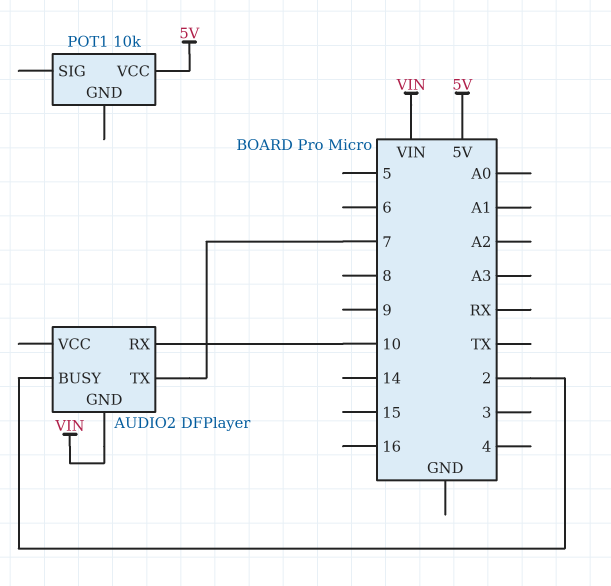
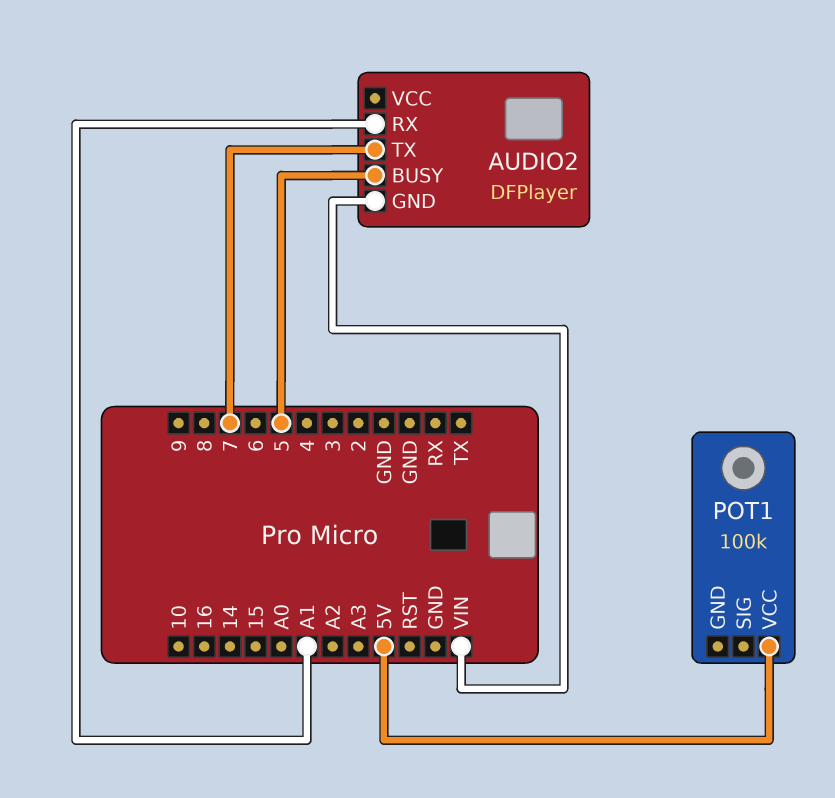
AUDIO2 pin BUSY: 2 -> 5
AUDIO2 pin RX: 10 -> A1
POT1: 10k -> 100k

